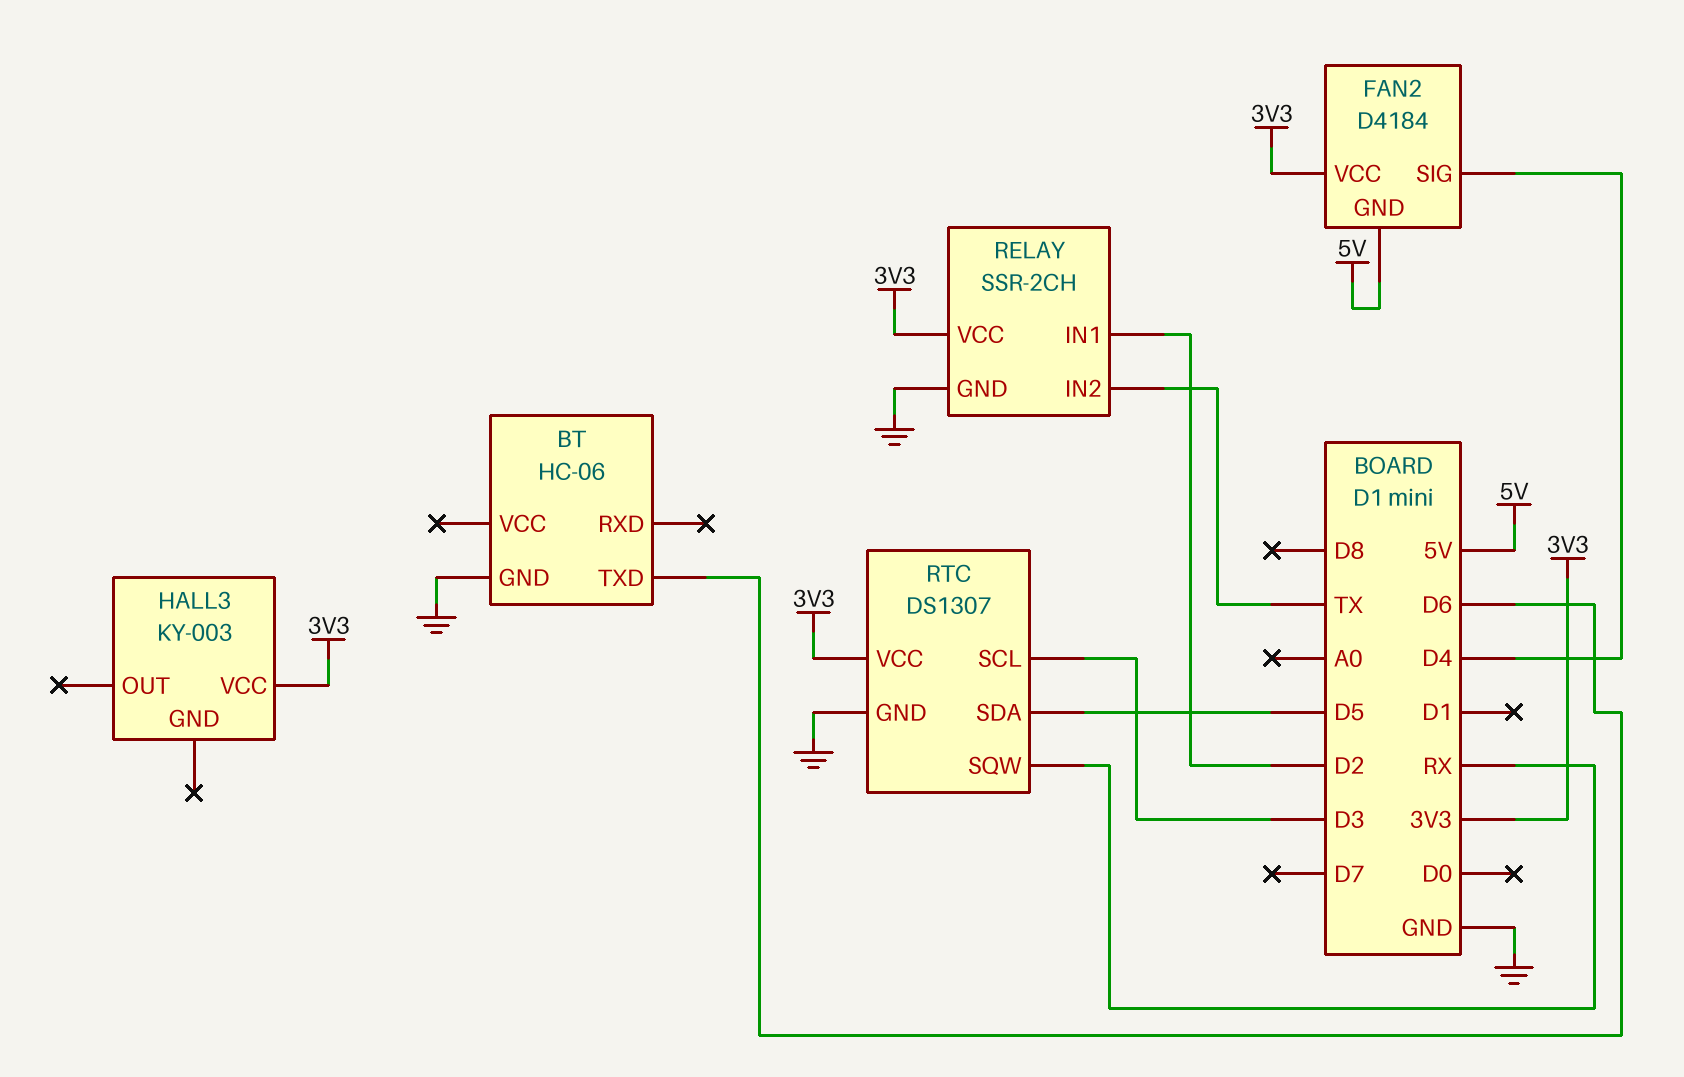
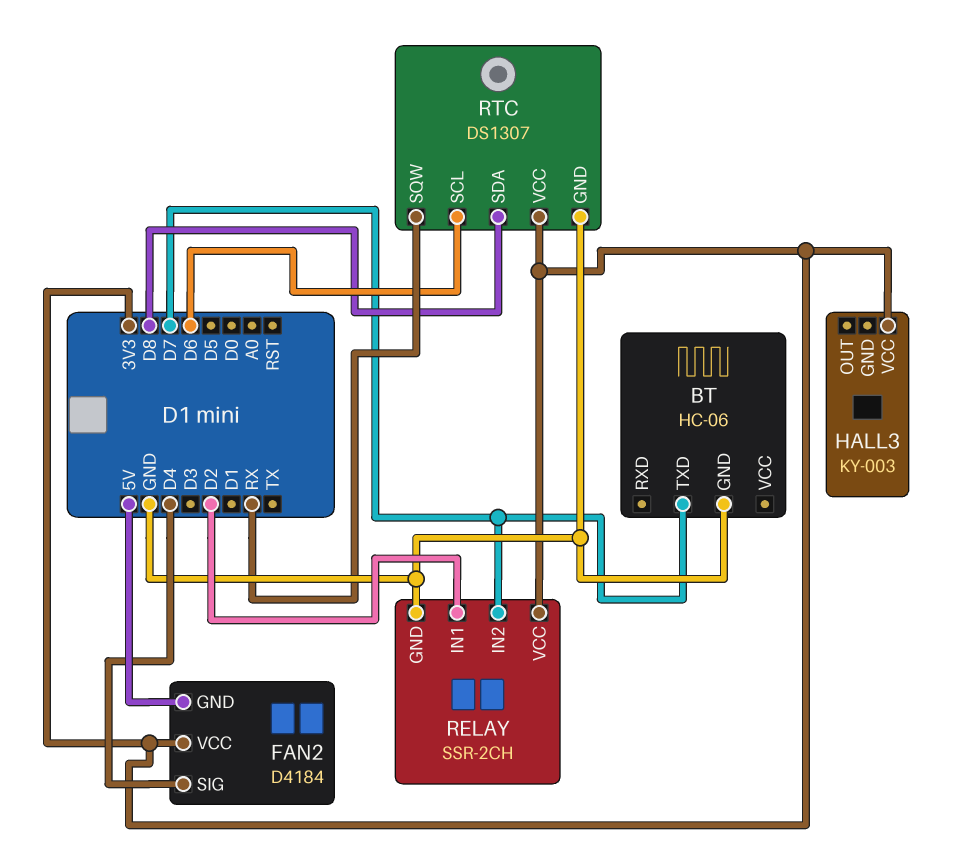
BT pin TXD: D6 -> D7
RELAY pin IN2: TX -> D7
RTC pin SCL: D3 -> D6
RTC pin SDA: D5 -> D8

